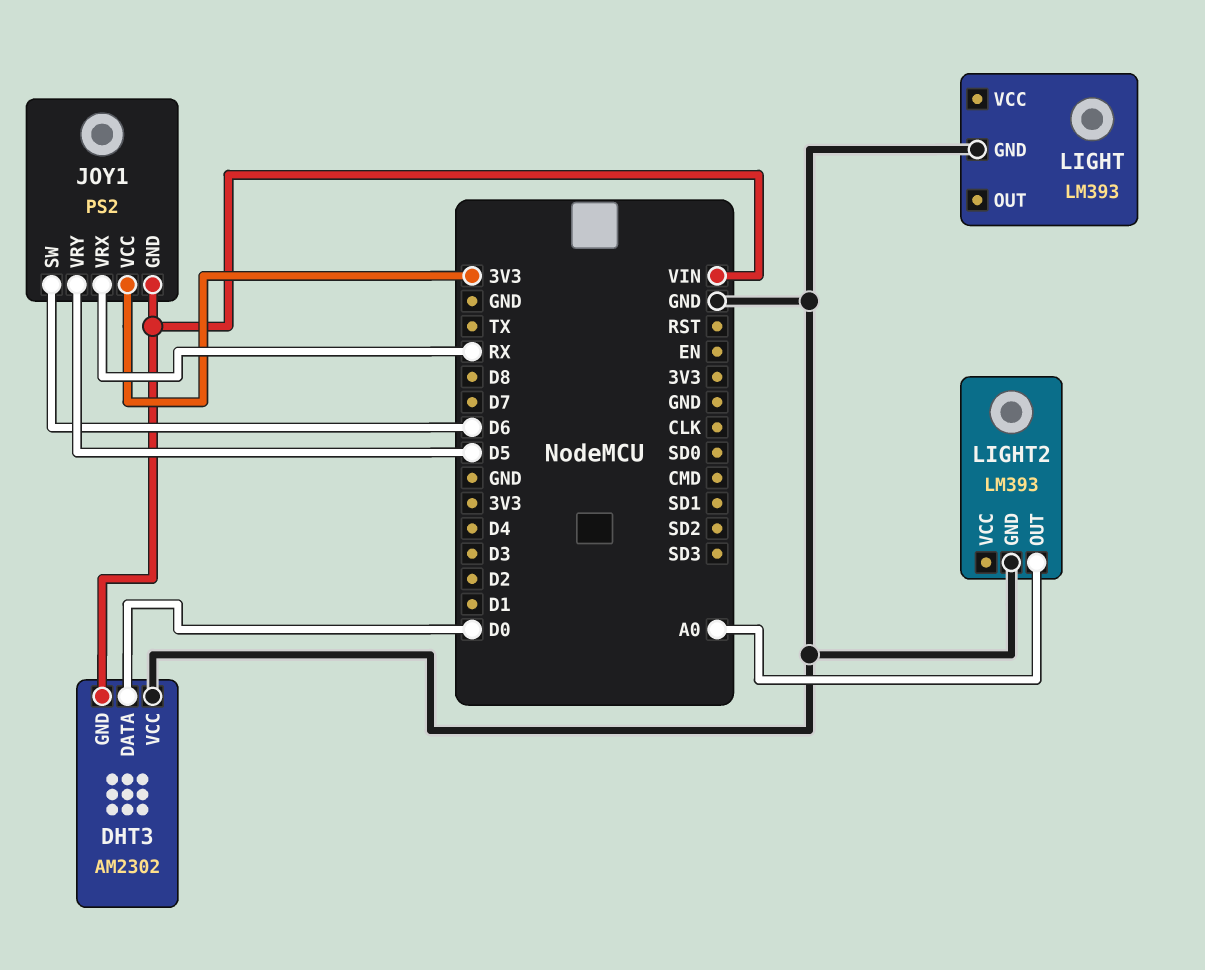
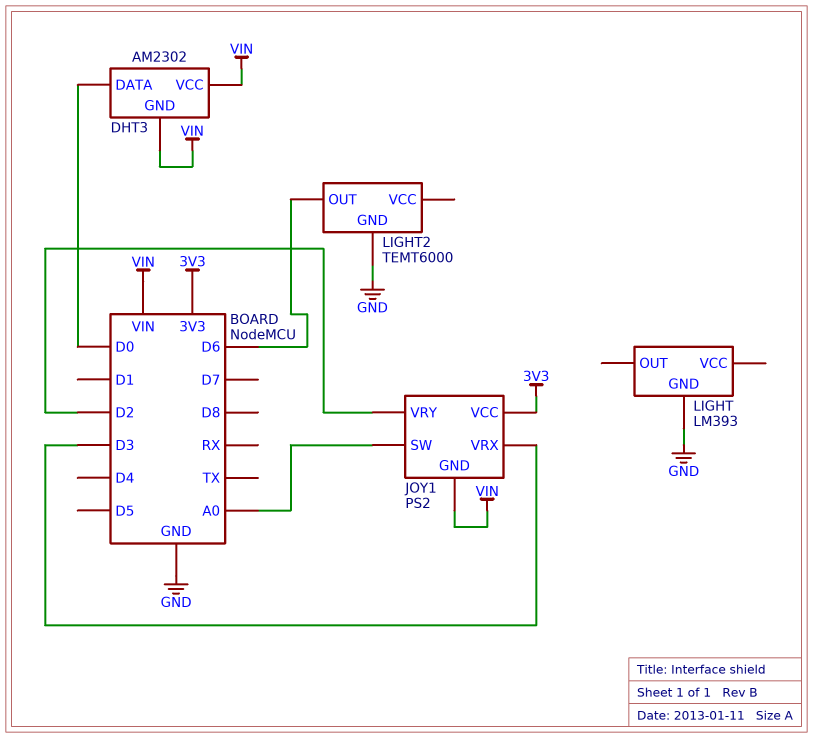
DHT3 pin VCC: GND -> VIN
JOY1 pin SW: D6 -> A0
JOY1 pin VRX: RX -> D3
JOY1 pin VRY: D5 -> D2
LIGHT2: LM393 -> TEMT6000
LIGHT2 pin OUT: A0 -> D6

